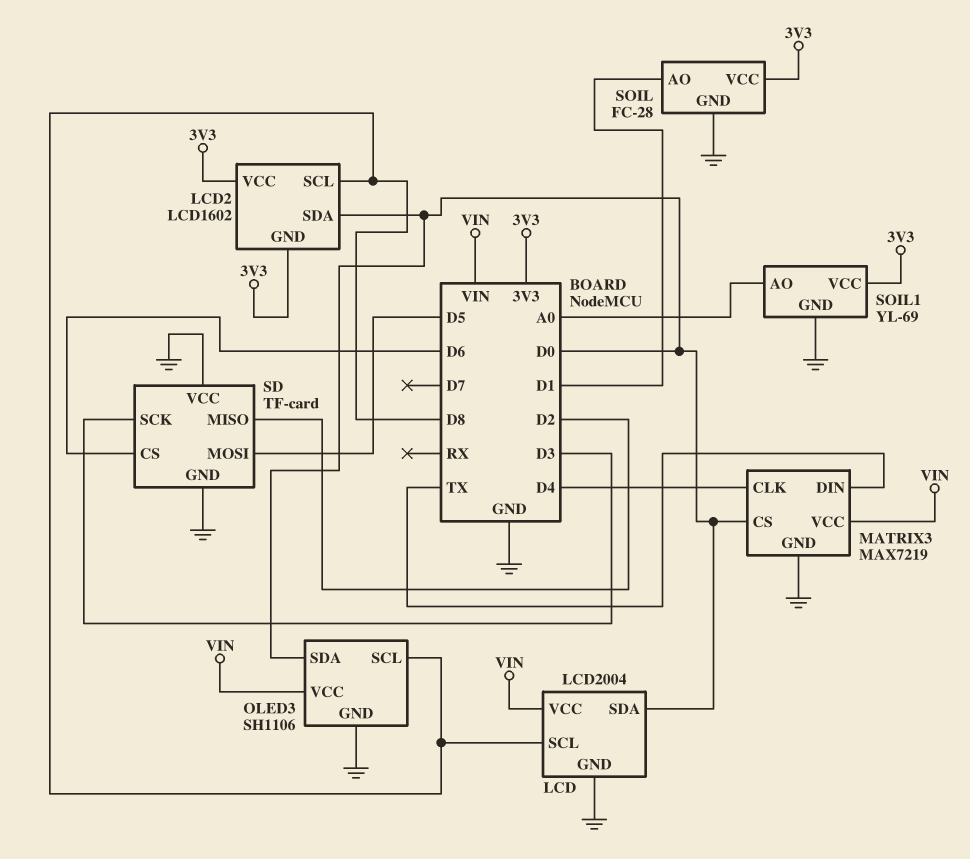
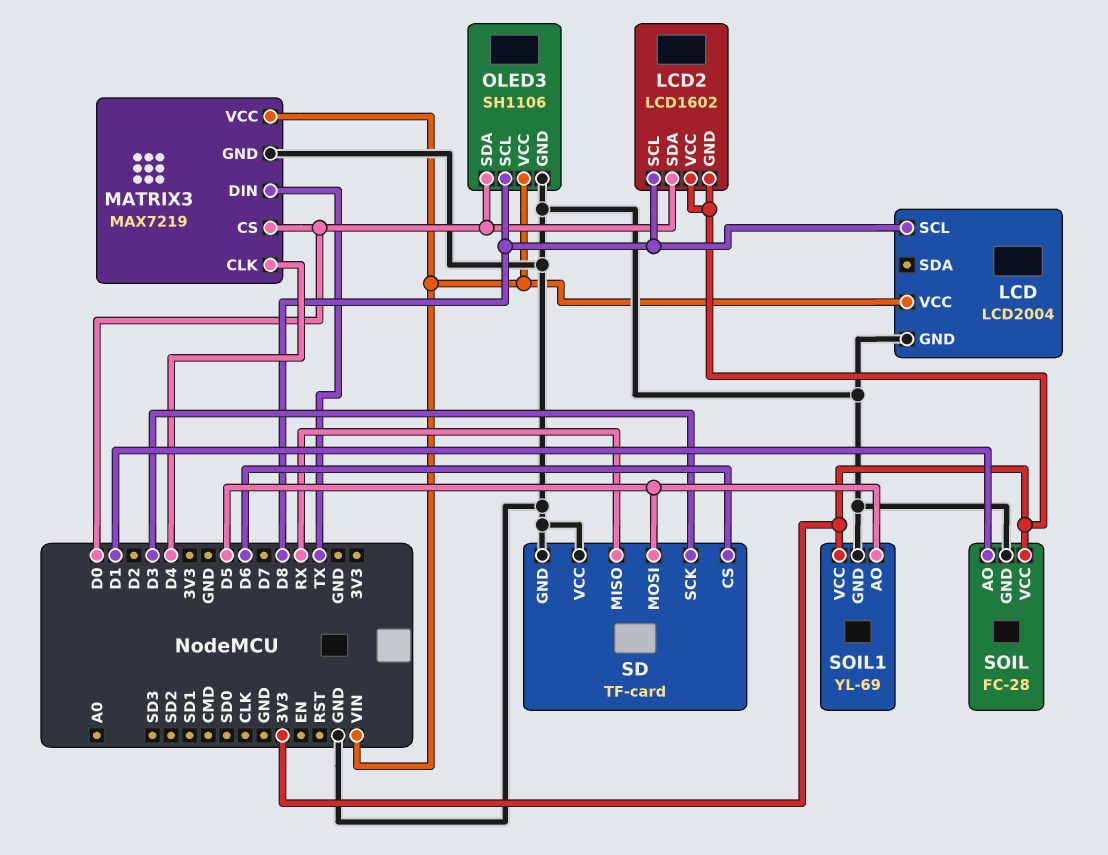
LCD pin SDA: D0 -> none
SD pin MISO: D2 -> RX
SOIL1 pin AO: A0 -> D5

